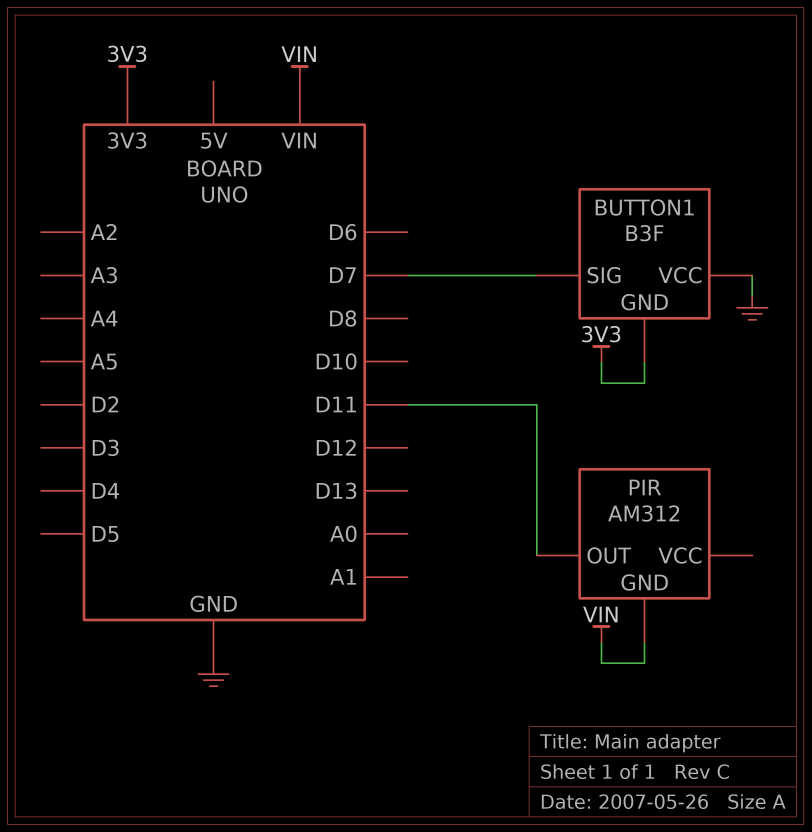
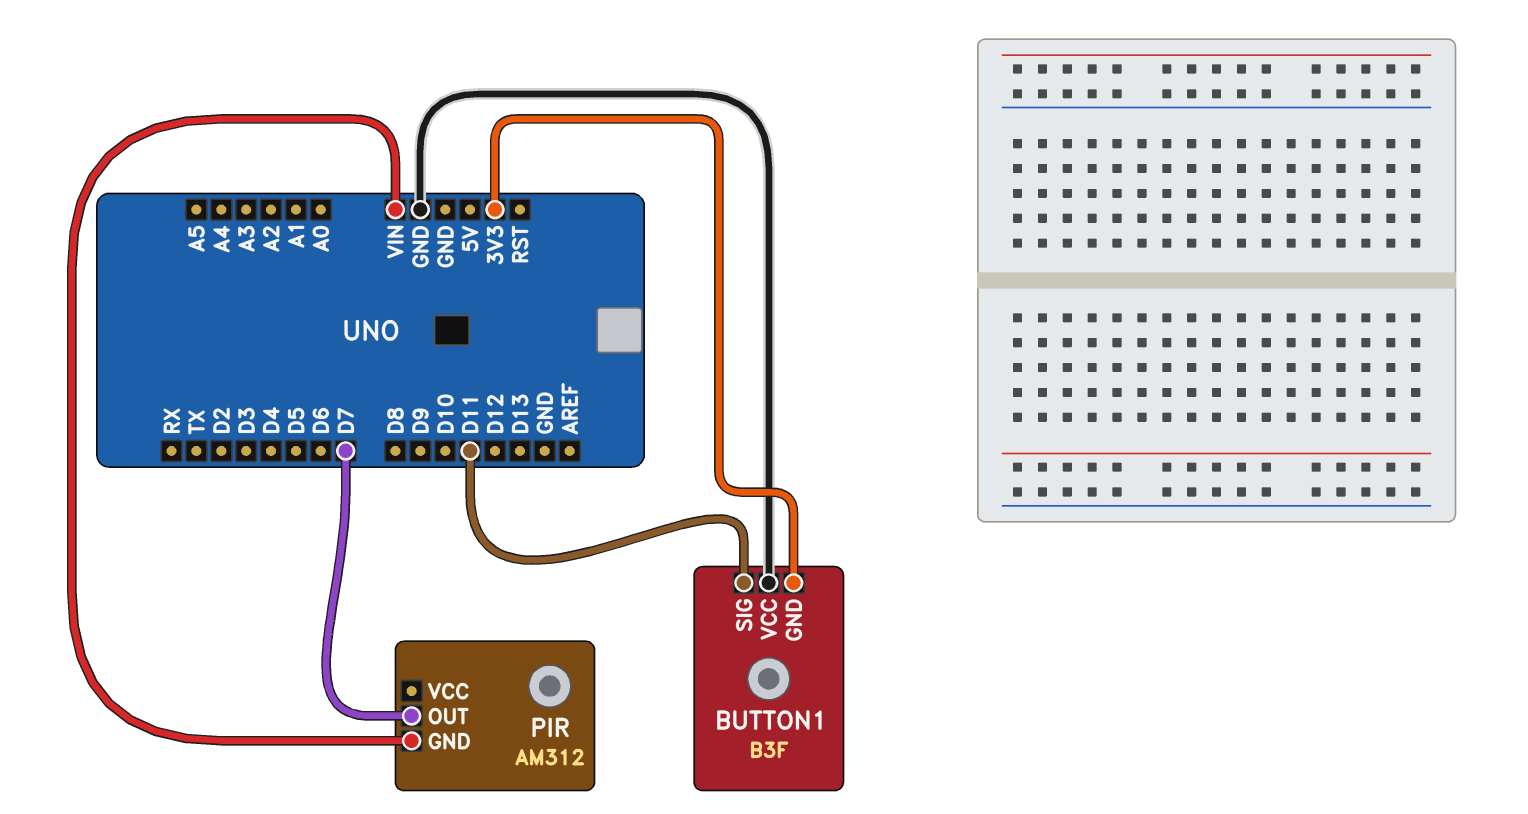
BUTTON1 pin SIG: D7 -> D11
PIR pin OUT: D11 -> D7

